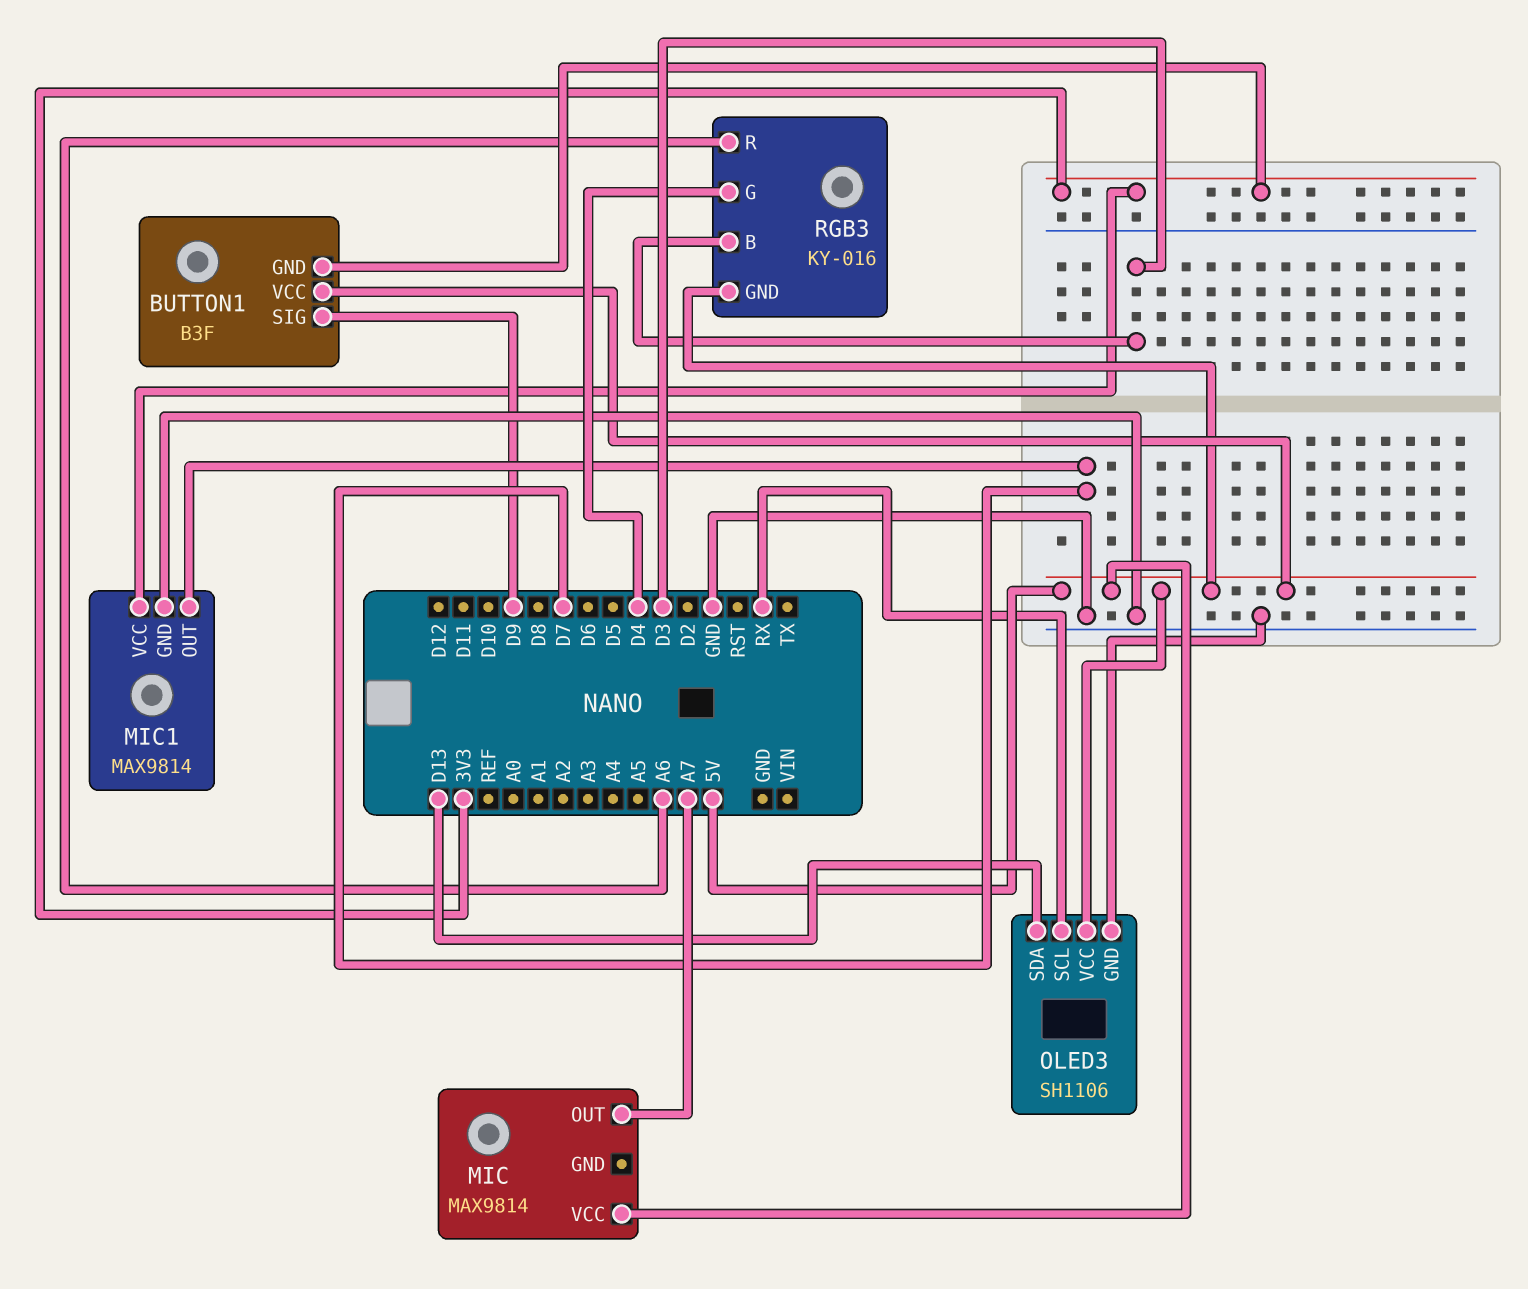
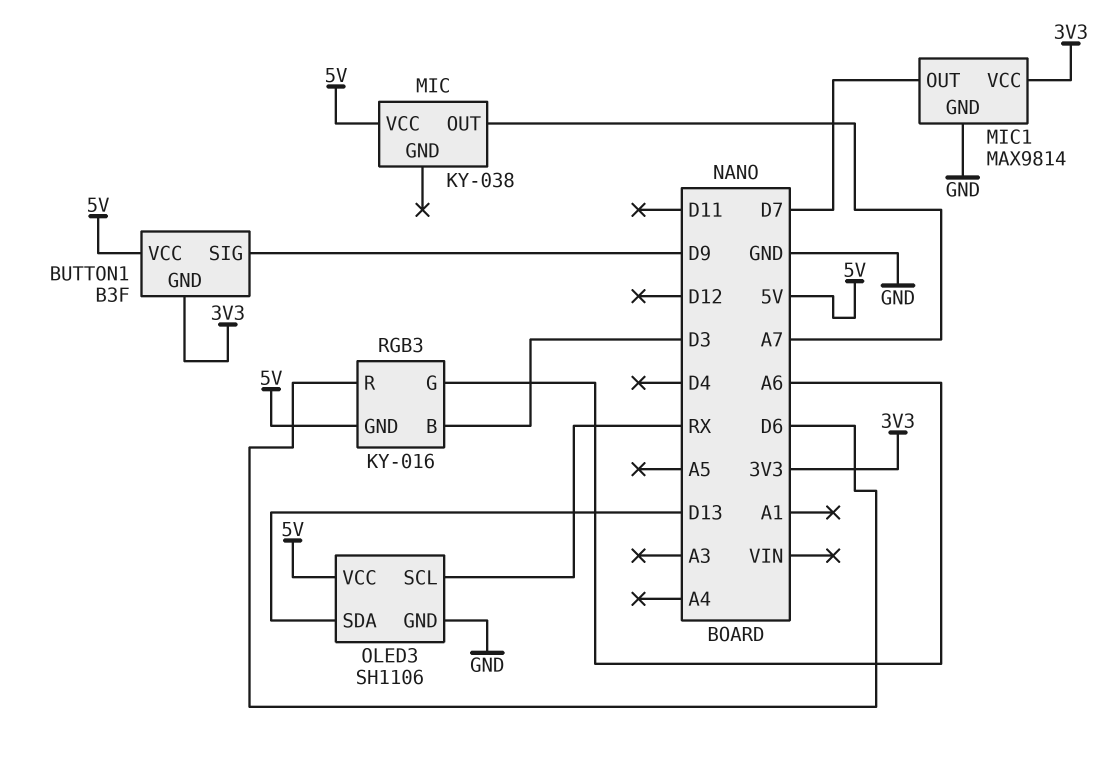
MIC: MAX9814 -> KY-038
RGB3 pin G: D4 -> A6
RGB3 pin R: A6 -> D6

